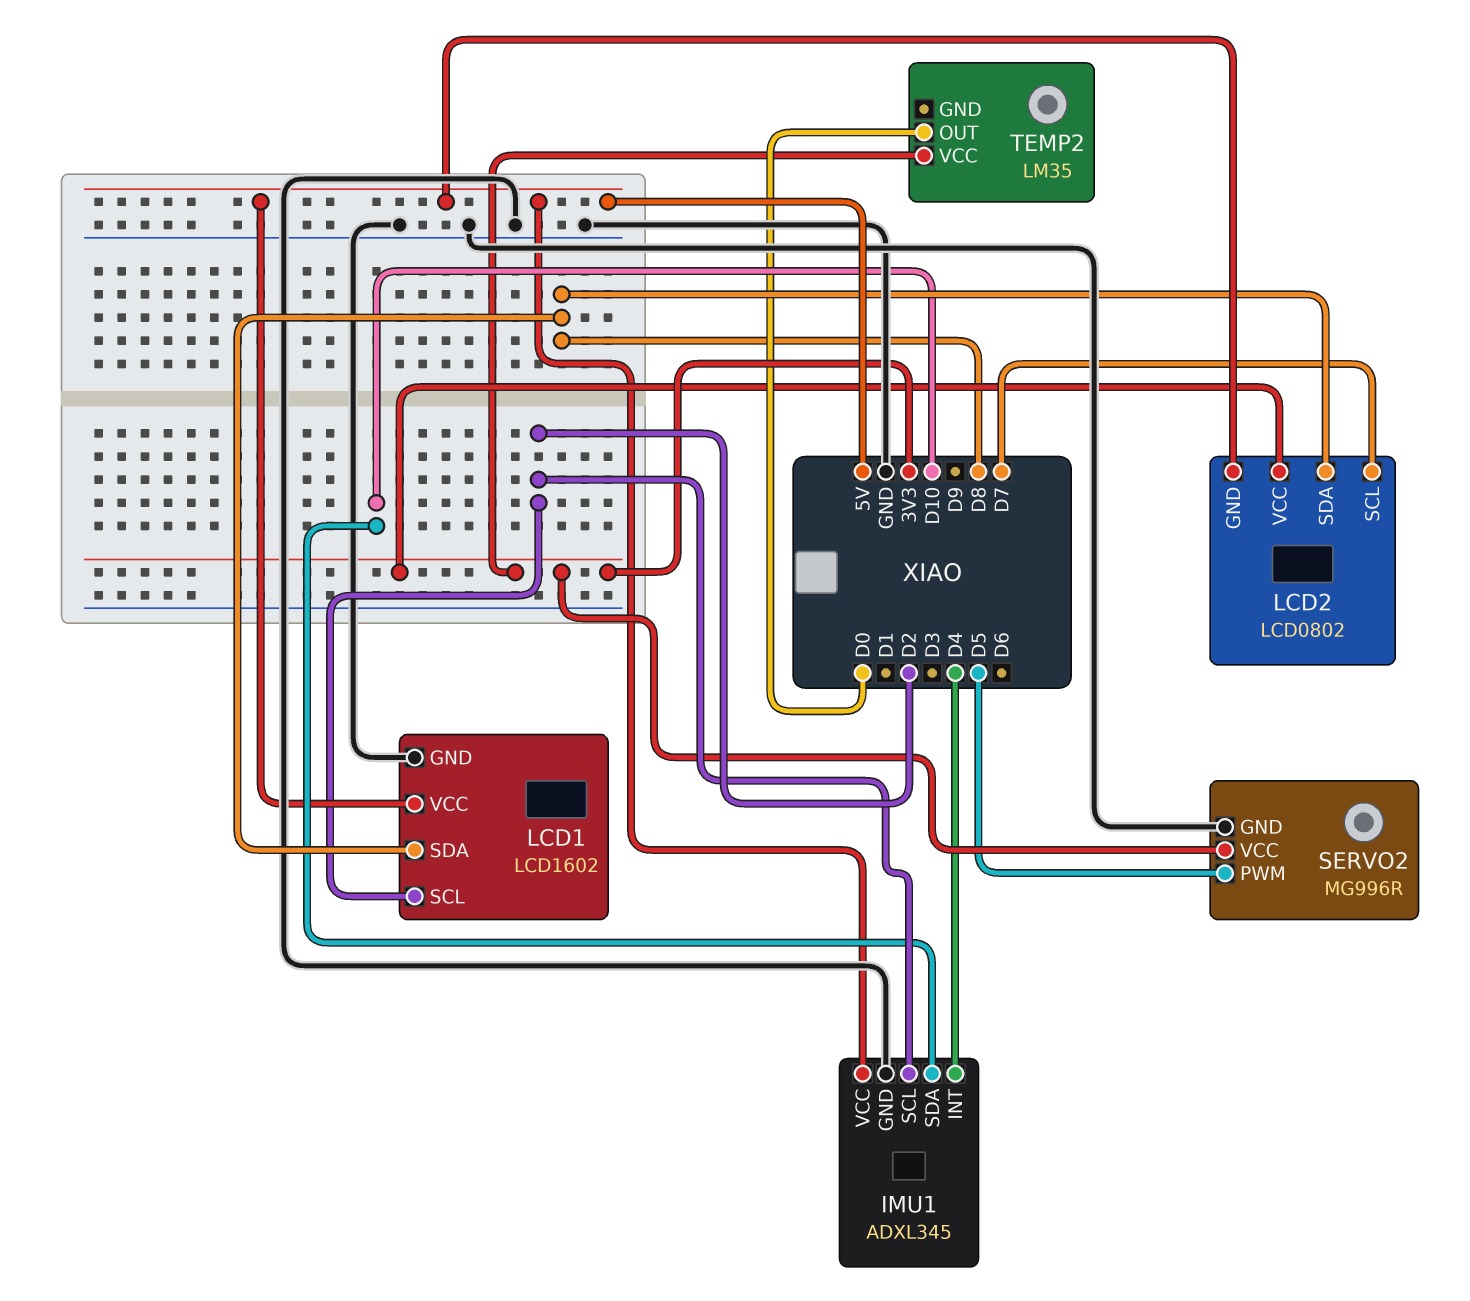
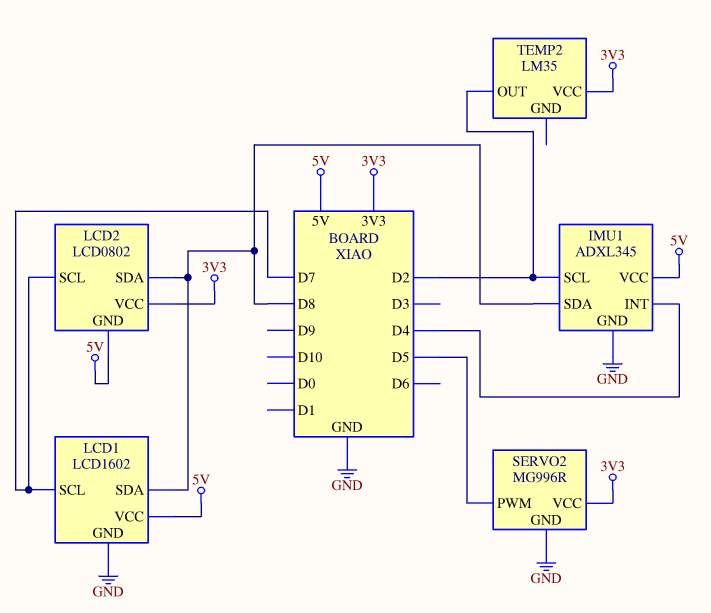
IMU1 pin SDA: D10 -> D8
LCD1 pin SCL: D2 -> D7
TEMP2 pin OUT: D0 -> D2

